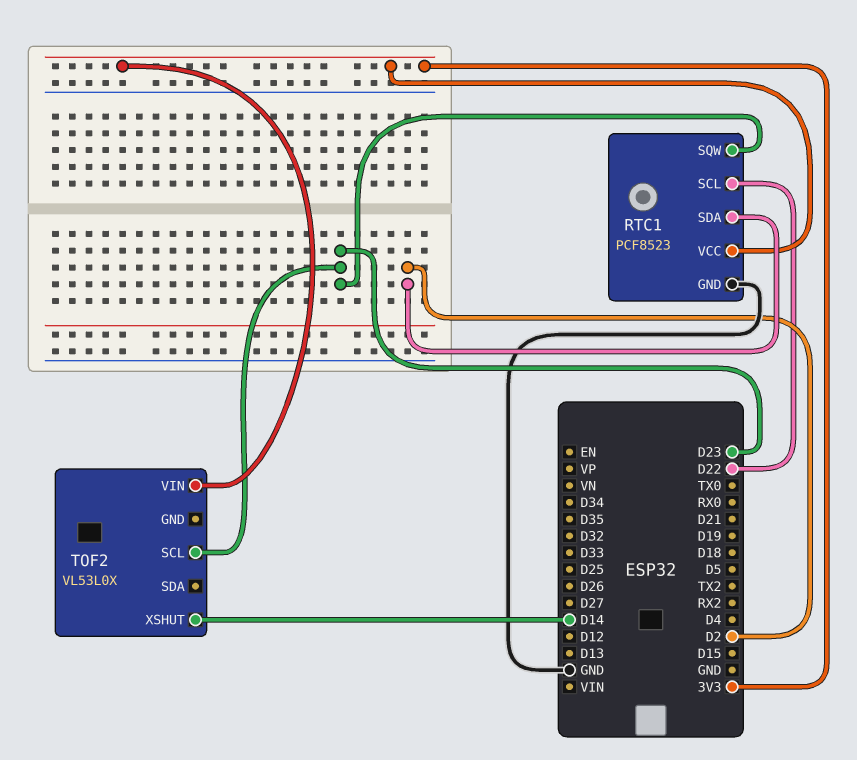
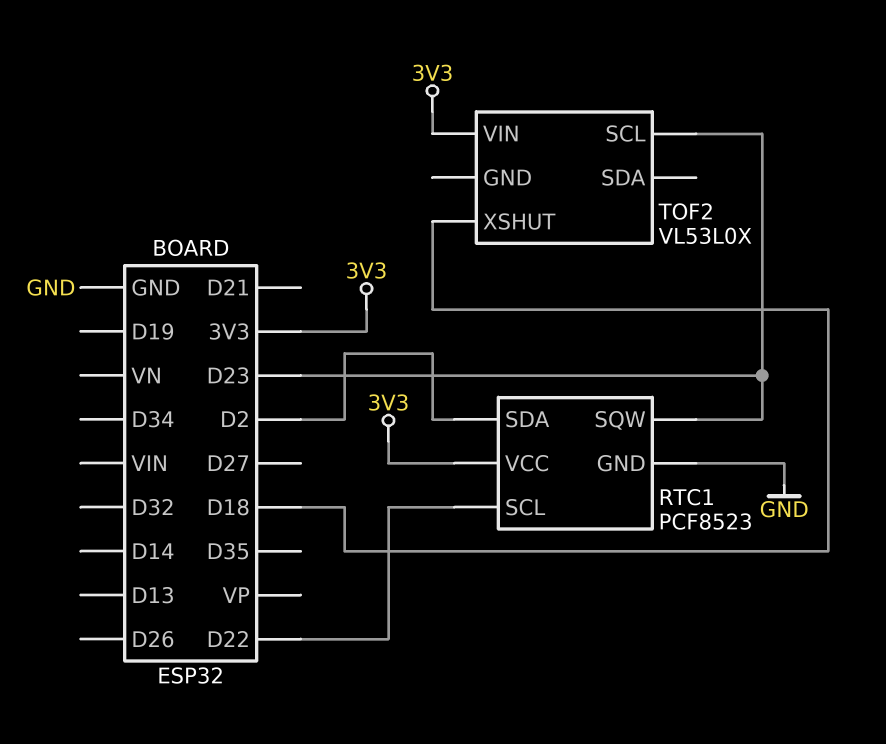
TOF2 pin XSHUT: D14 -> D18

